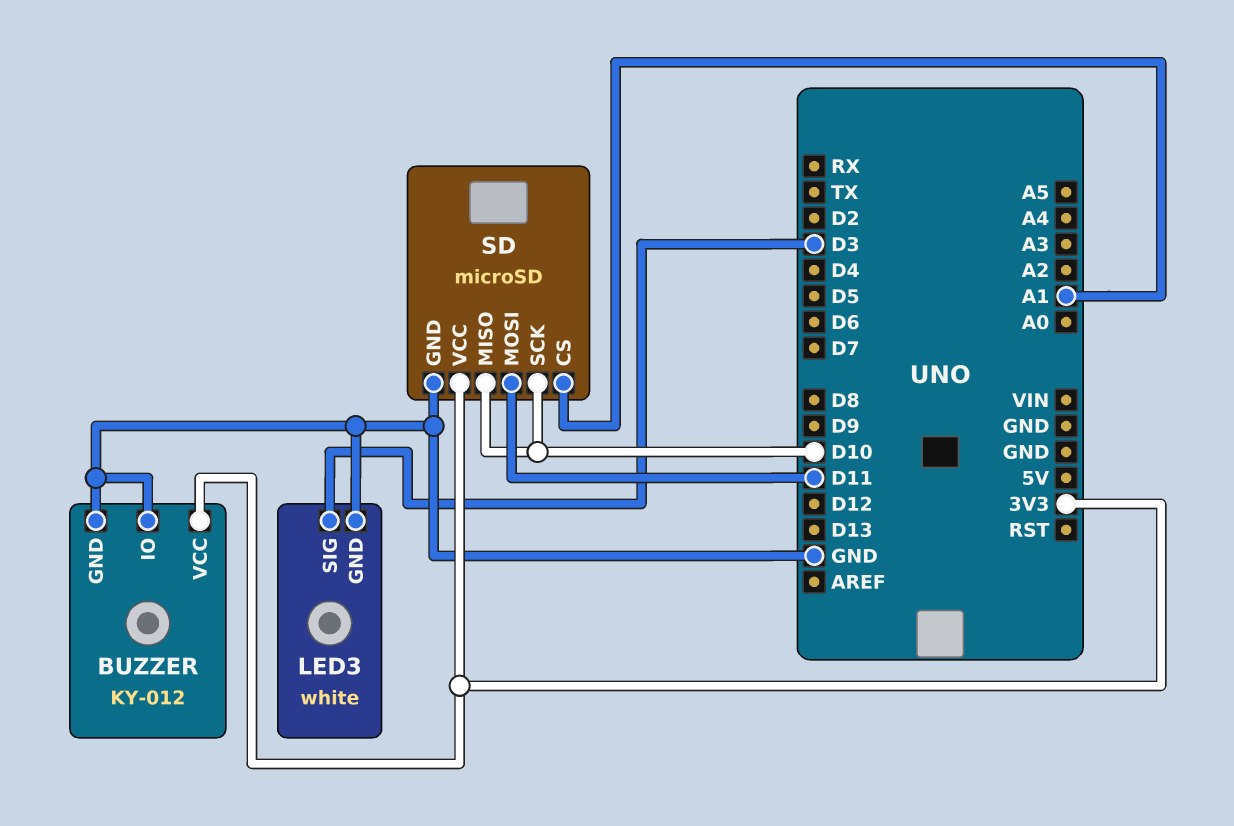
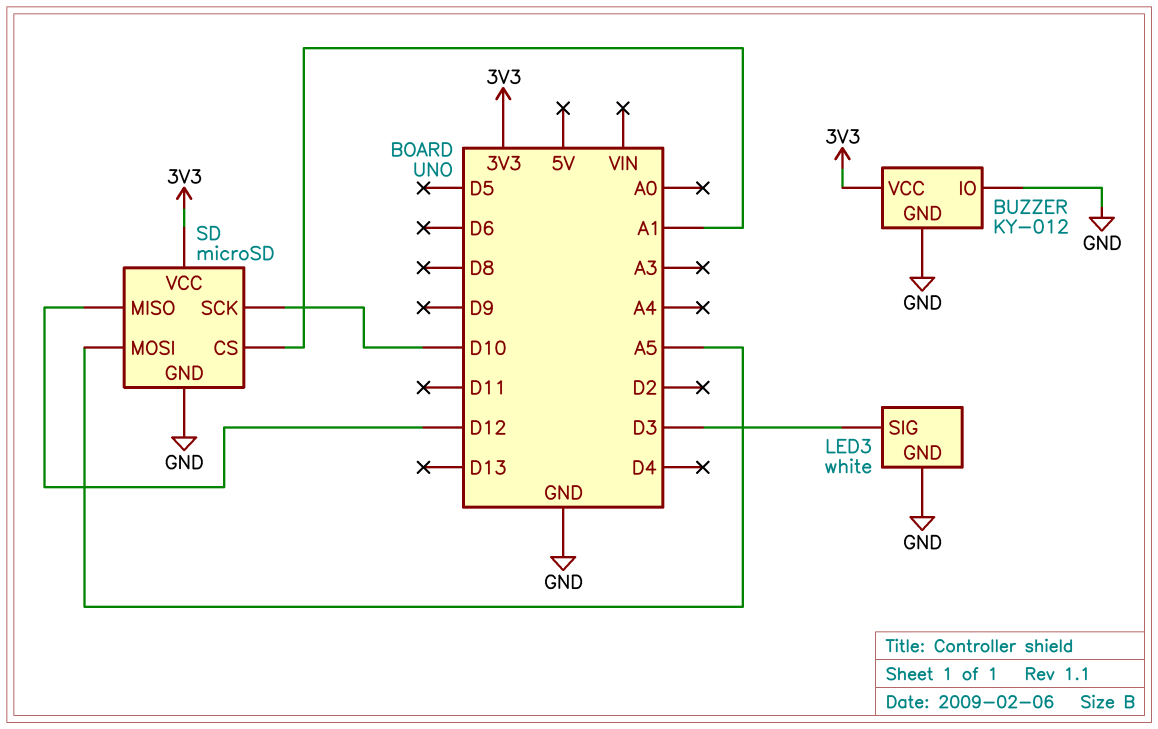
SD pin MISO: D10 -> D12
SD pin MOSI: D11 -> A5

